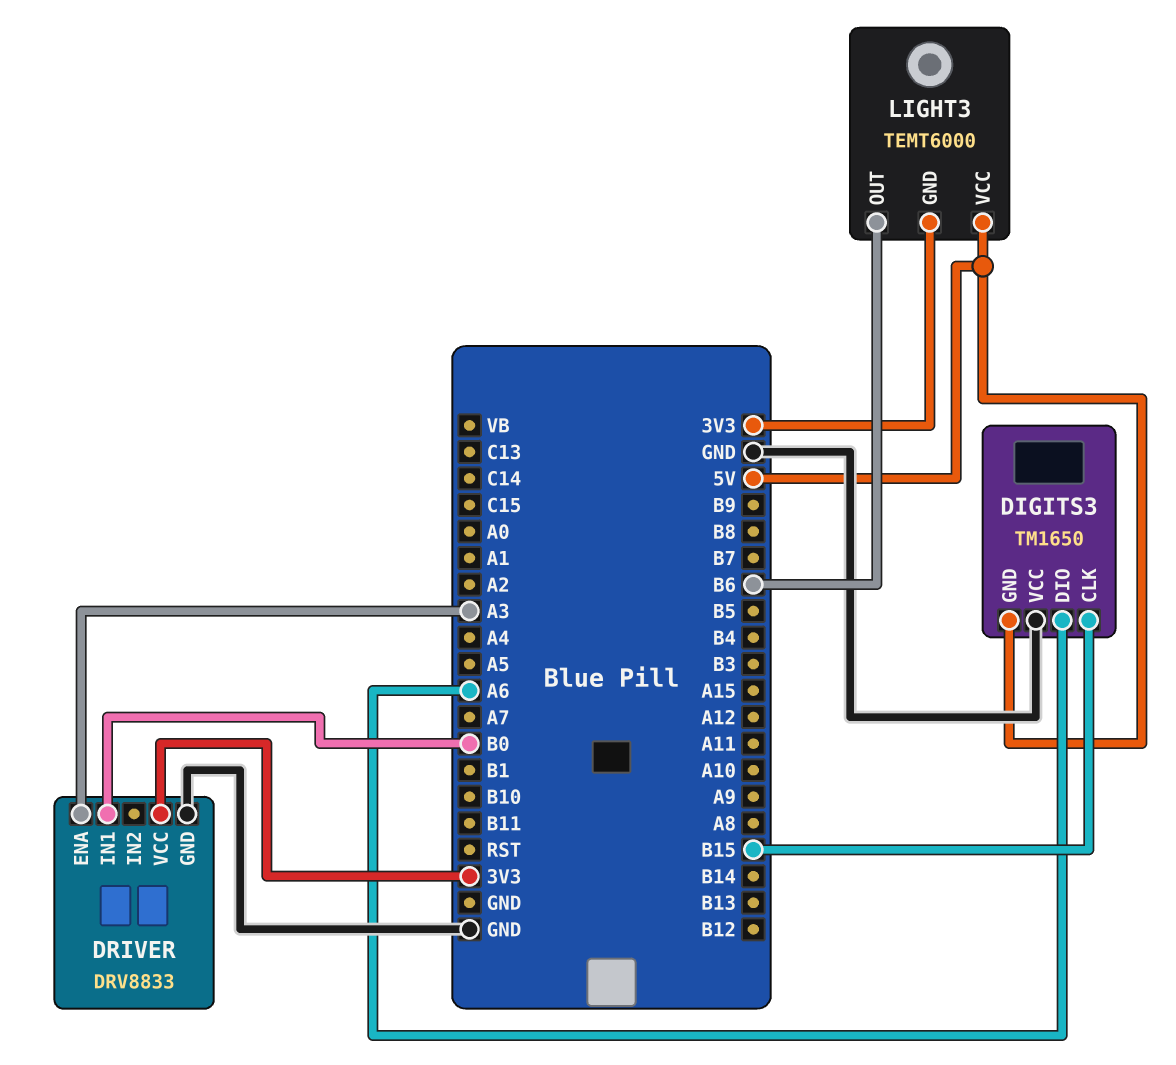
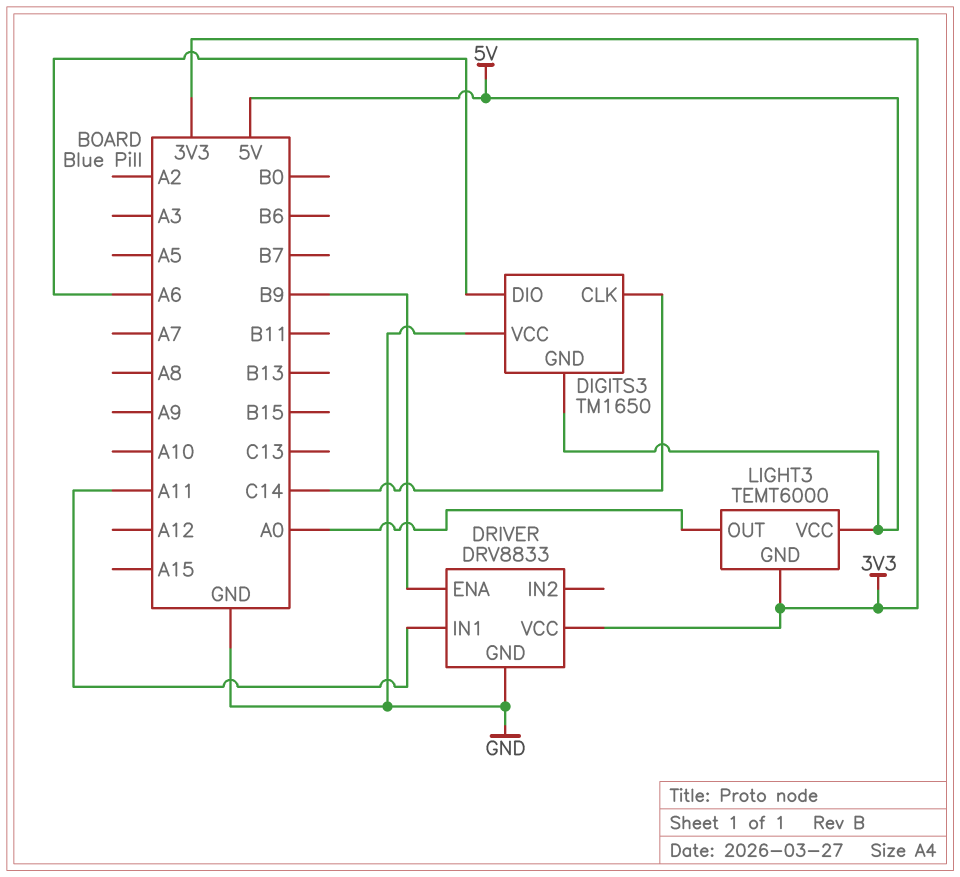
DIGITS3 pin CLK: B15 -> C14
DRIVER pin ENA: A3 -> B9
DRIVER pin IN1: B0 -> A11
LIGHT3 pin OUT: B6 -> A0

